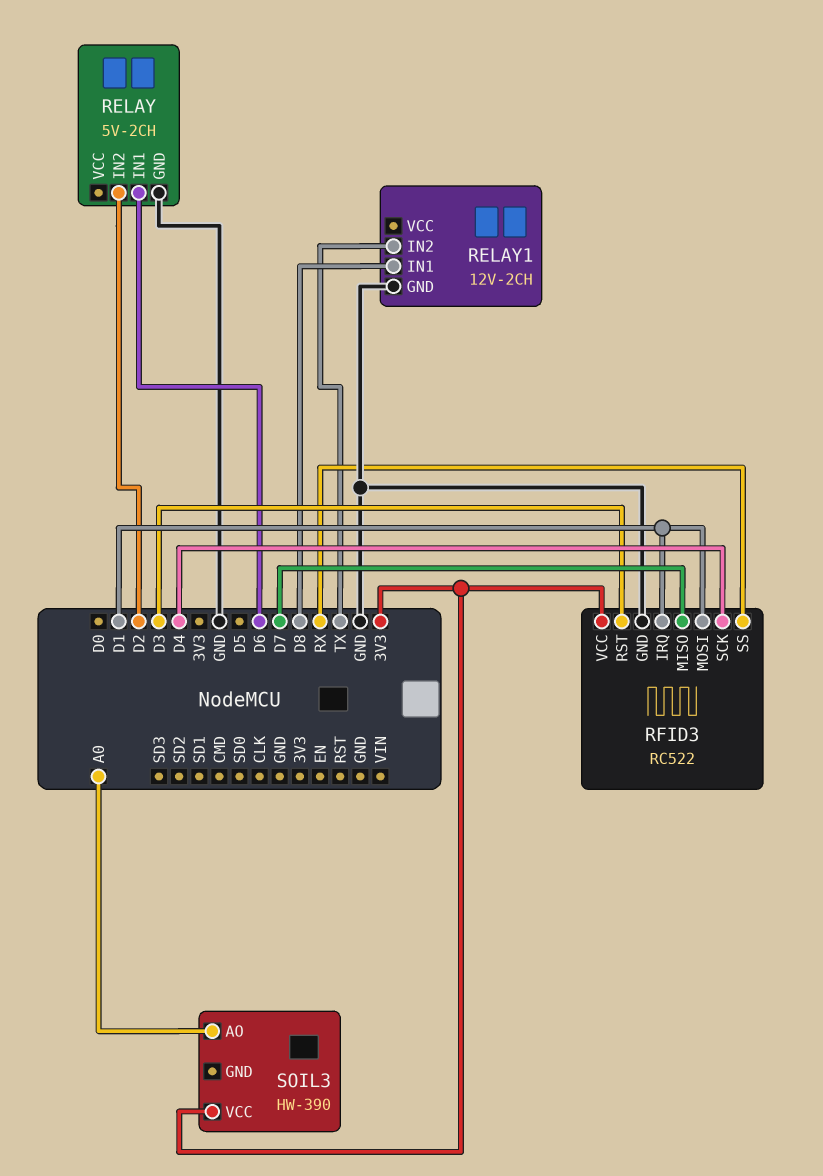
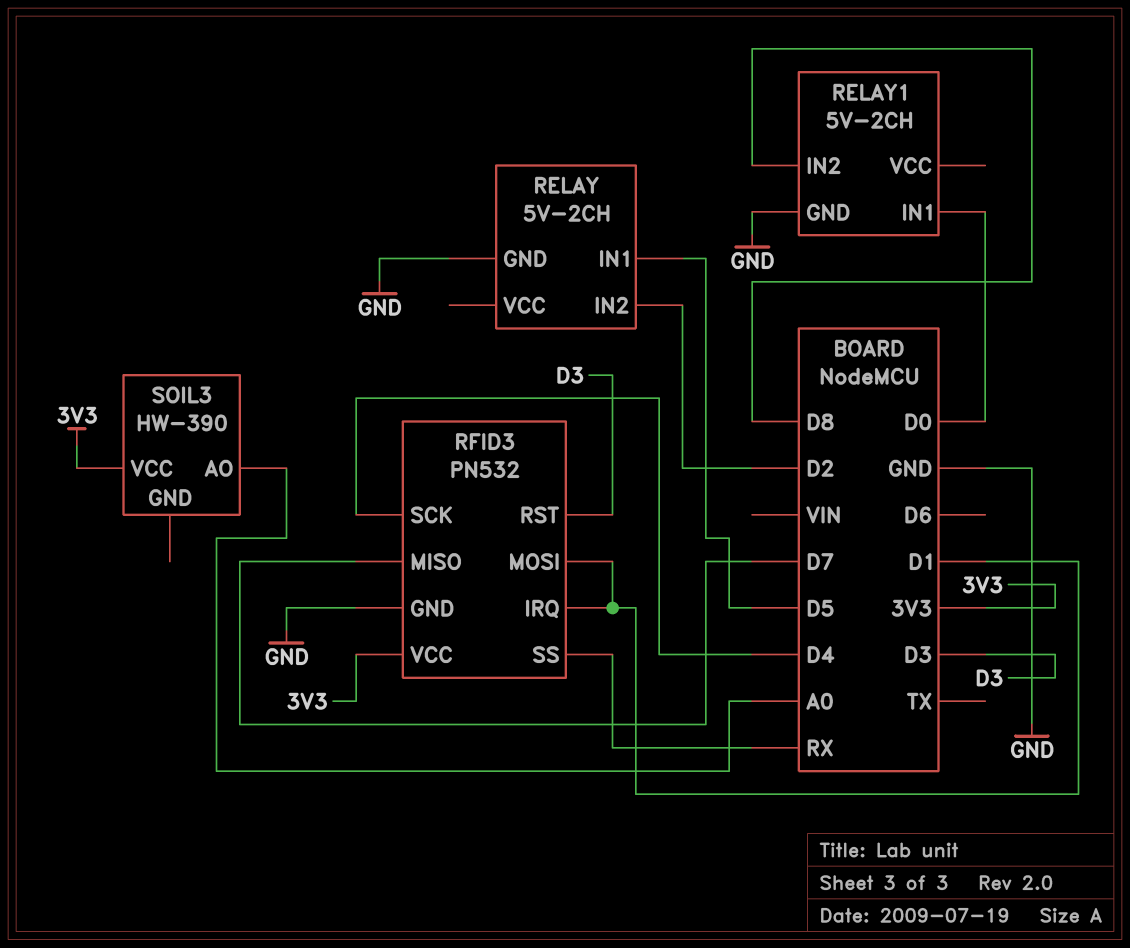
RELAY pin IN1: D6 -> D5
RELAY1: 12V-2CH -> 5V-2CH
RELAY1 pin IN1: D8 -> D0
RELAY1 pin IN2: TX -> D8
RFID3: RC522 -> PN532

